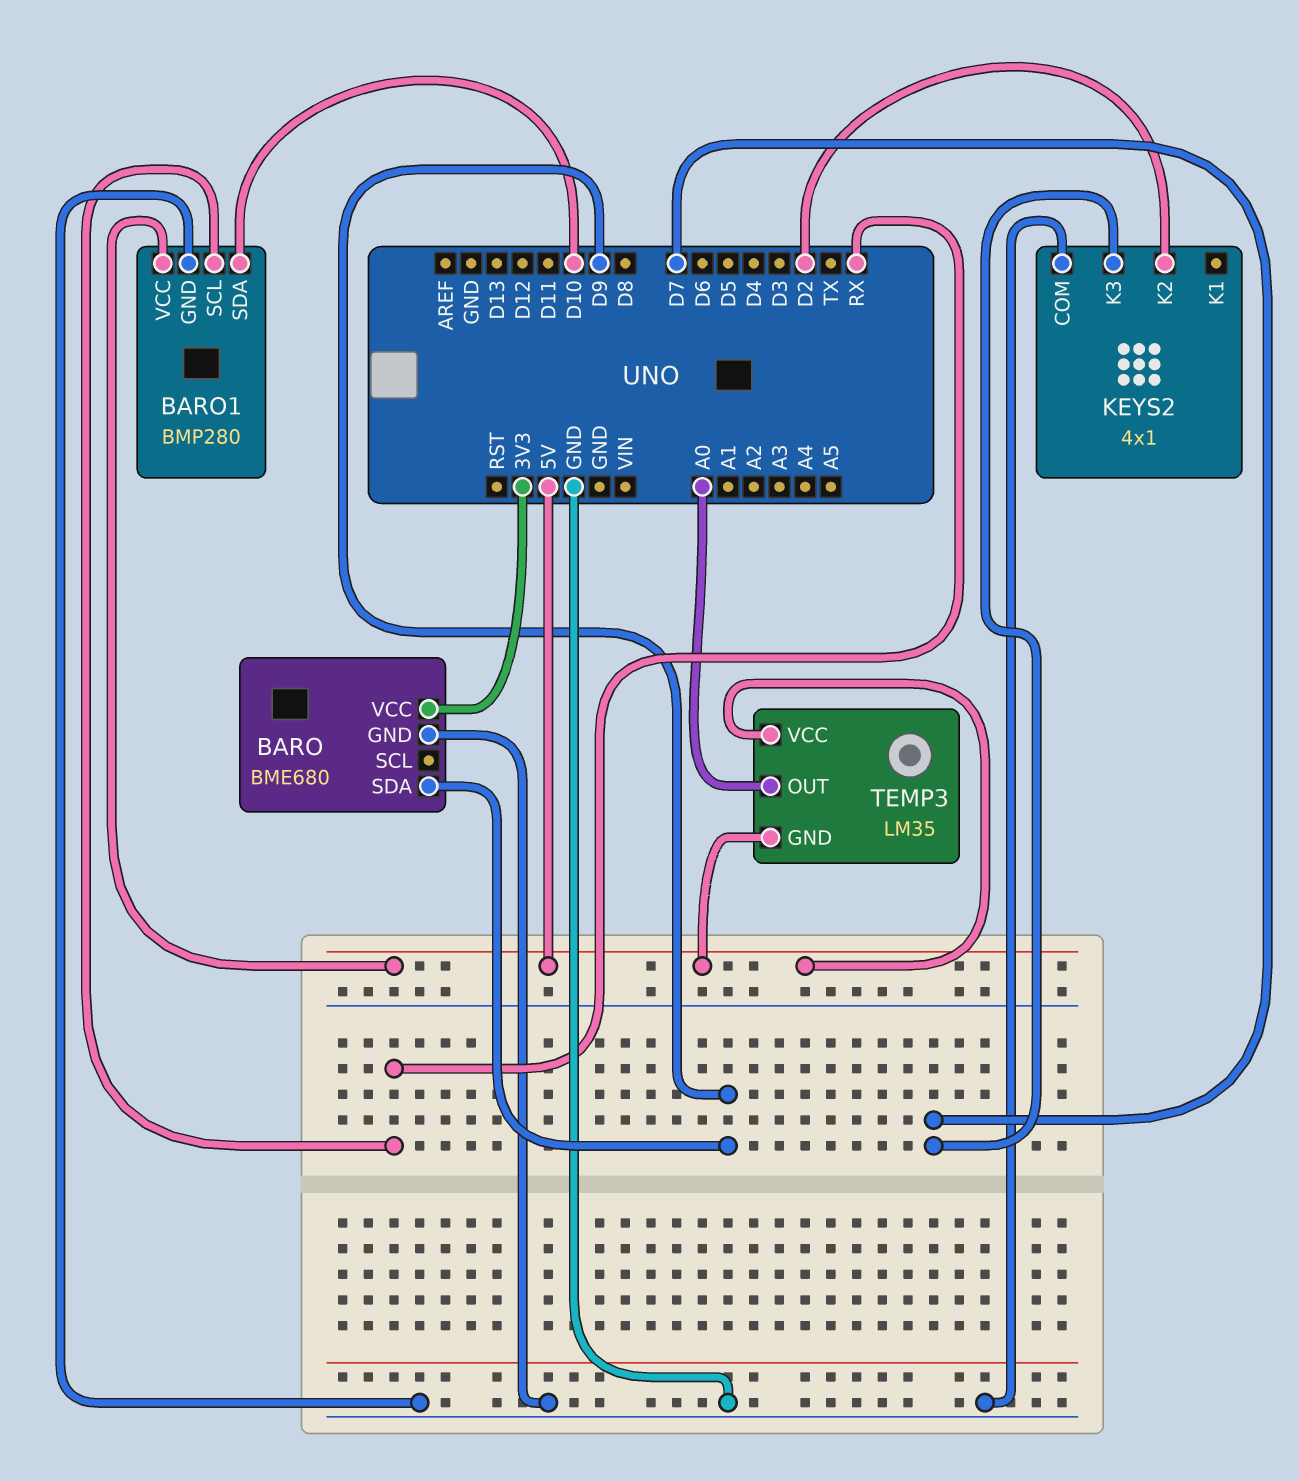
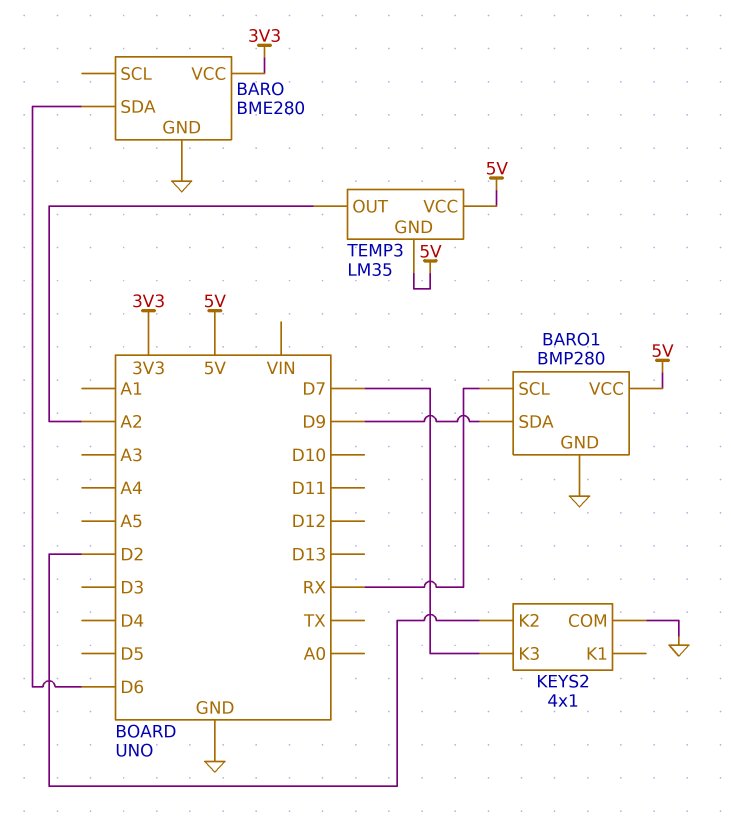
BARO: BME680 -> BME280
BARO pin SDA: D9 -> D6
BARO1 pin SDA: D10 -> D9
TEMP3 pin OUT: A0 -> A2

